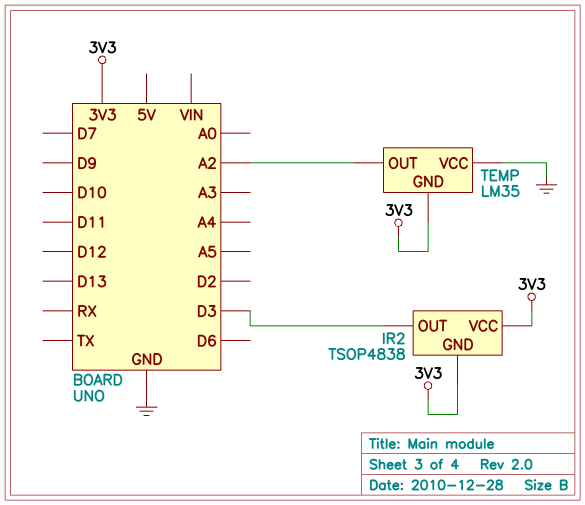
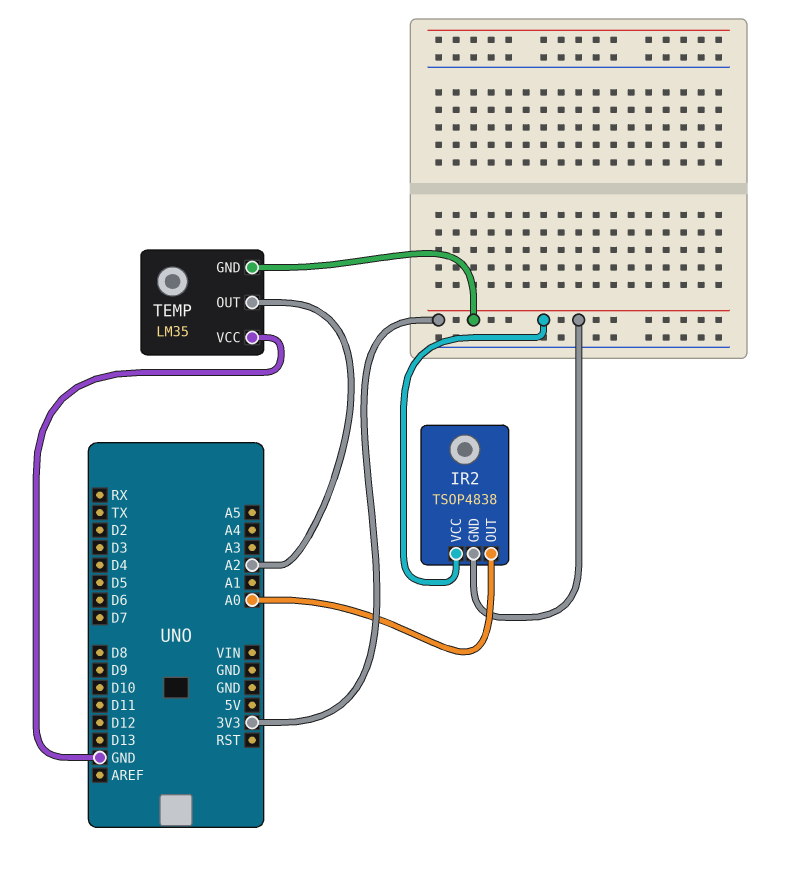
IR2 pin OUT: D3 -> A0

